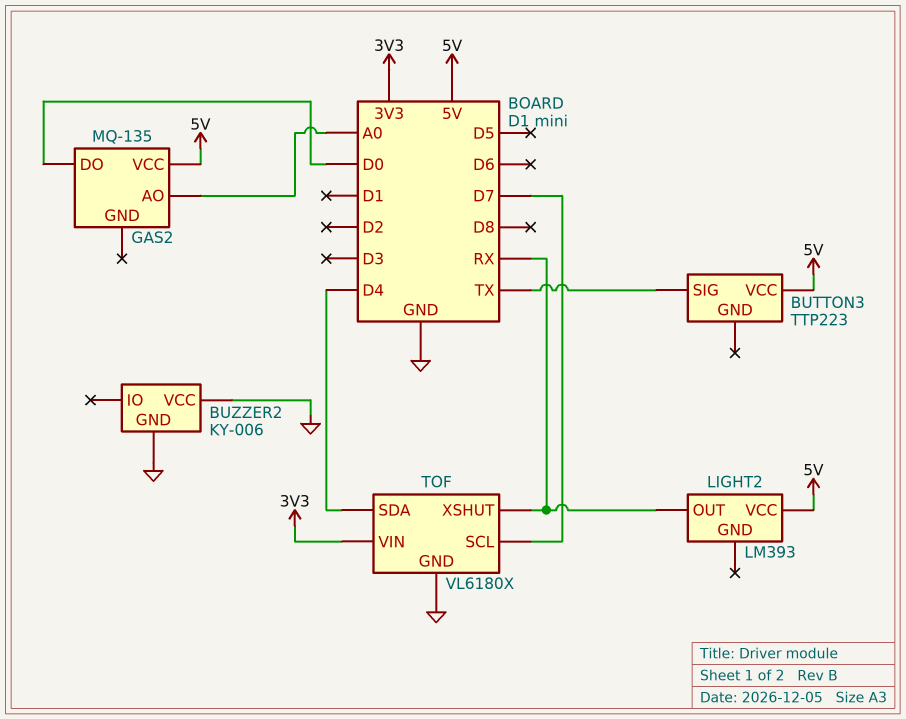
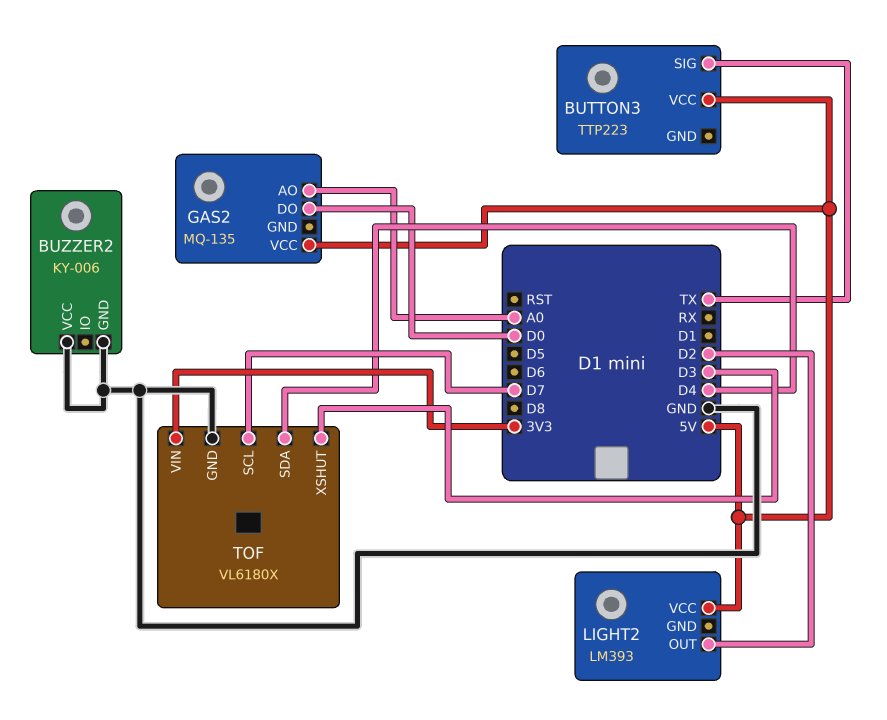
LIGHT2 pin OUT: RX -> D2
TOF pin XSHUT: RX -> D3

